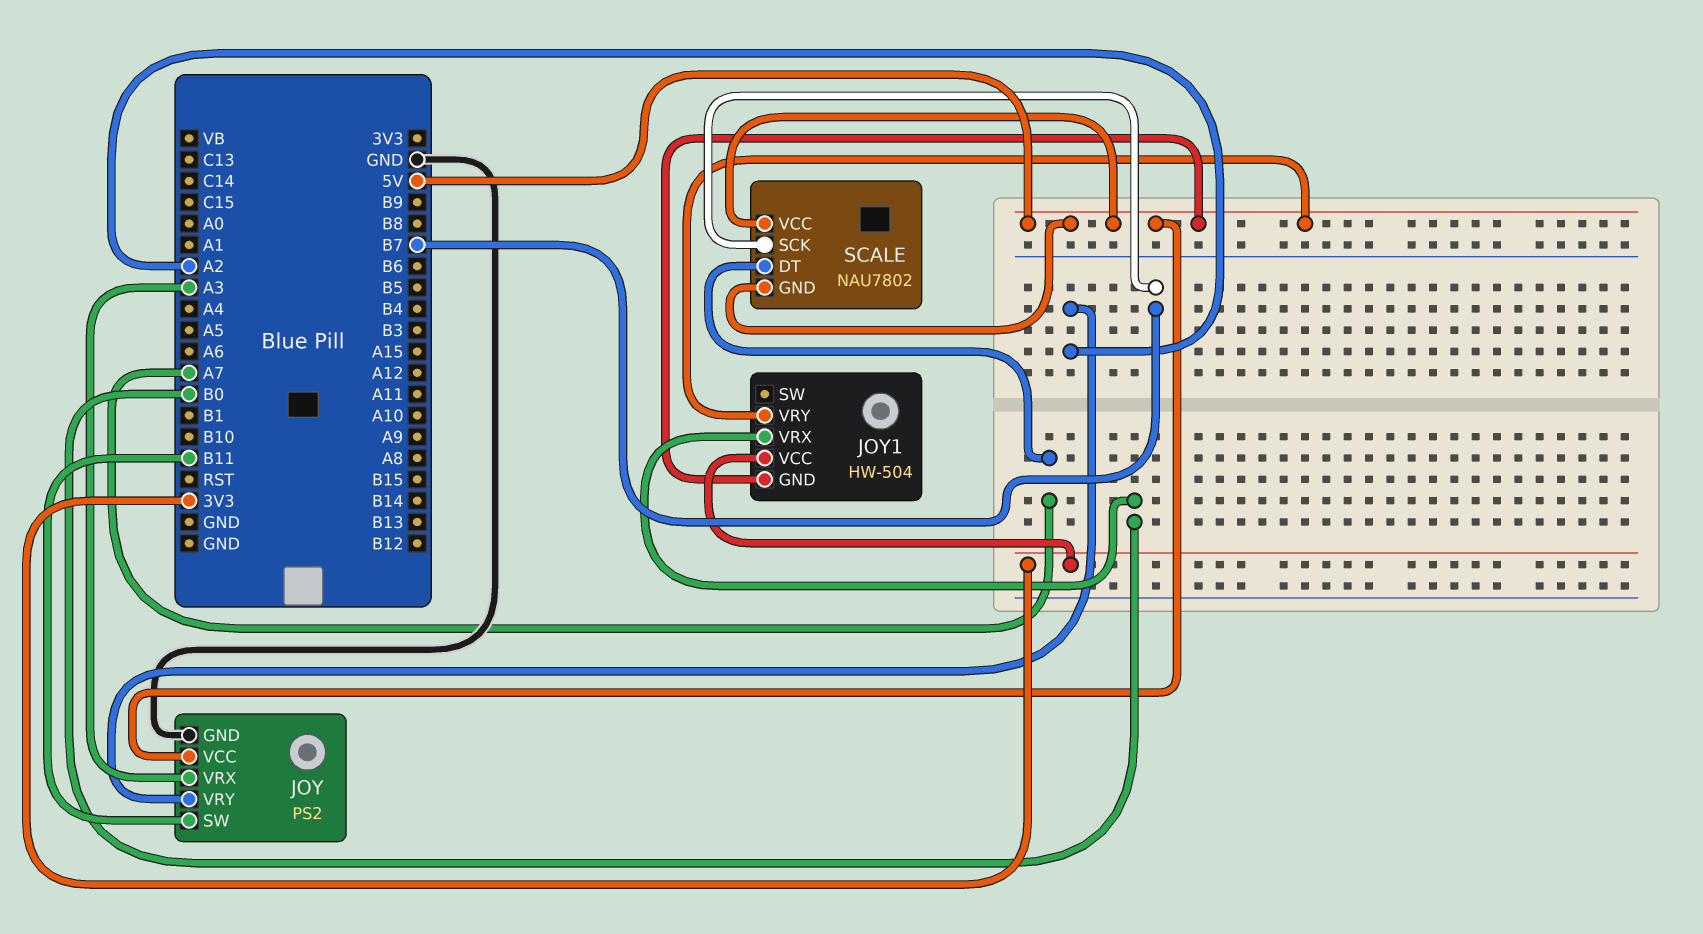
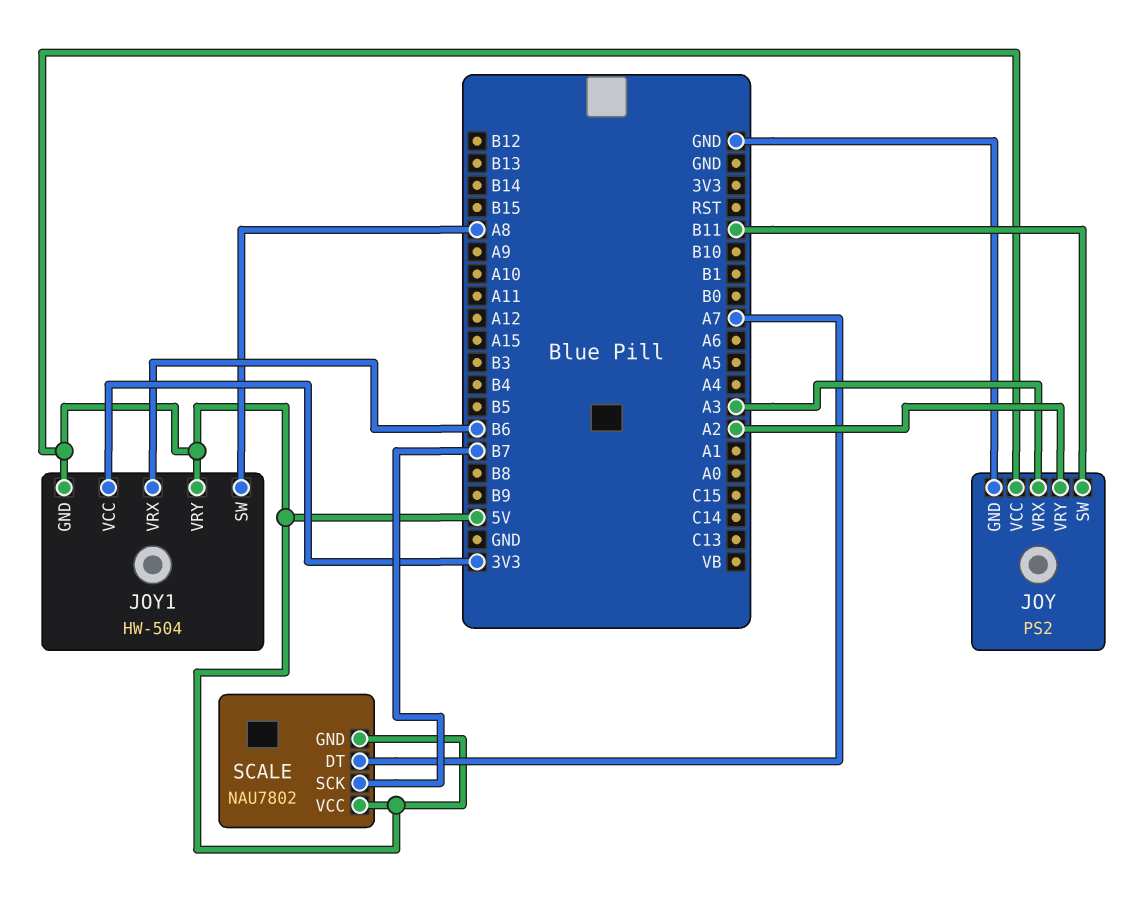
JOY1 pin SW: none -> A8
JOY1 pin VRX: B0 -> B6

